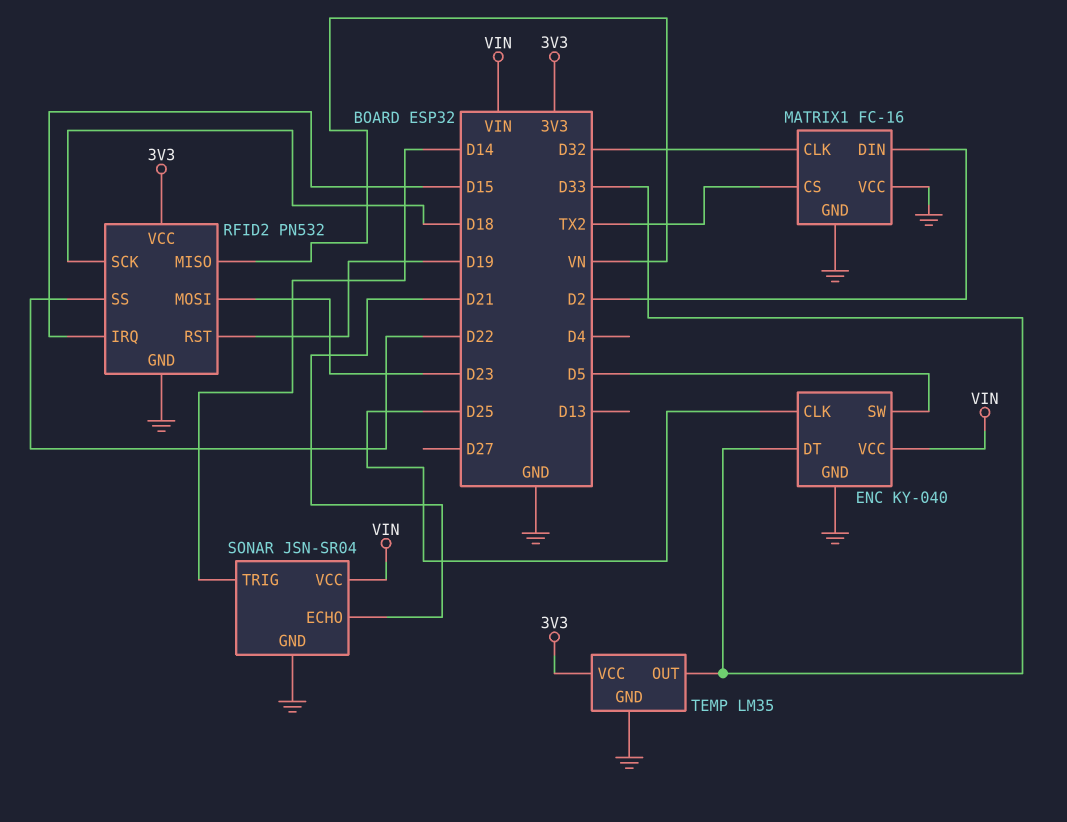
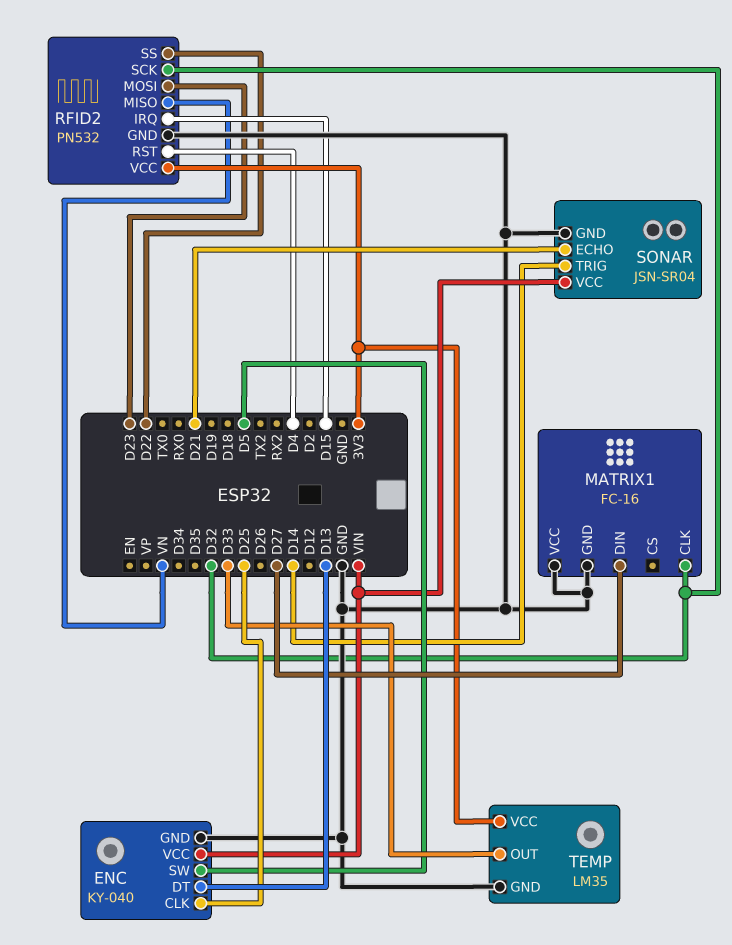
ENC pin DT: D33 -> D13
MATRIX1 pin CS: TX2 -> none
MATRIX1 pin DIN: D2 -> D27
RFID2 pin RST: D19 -> D4
RFID2 pin SCK: D18 -> D32

